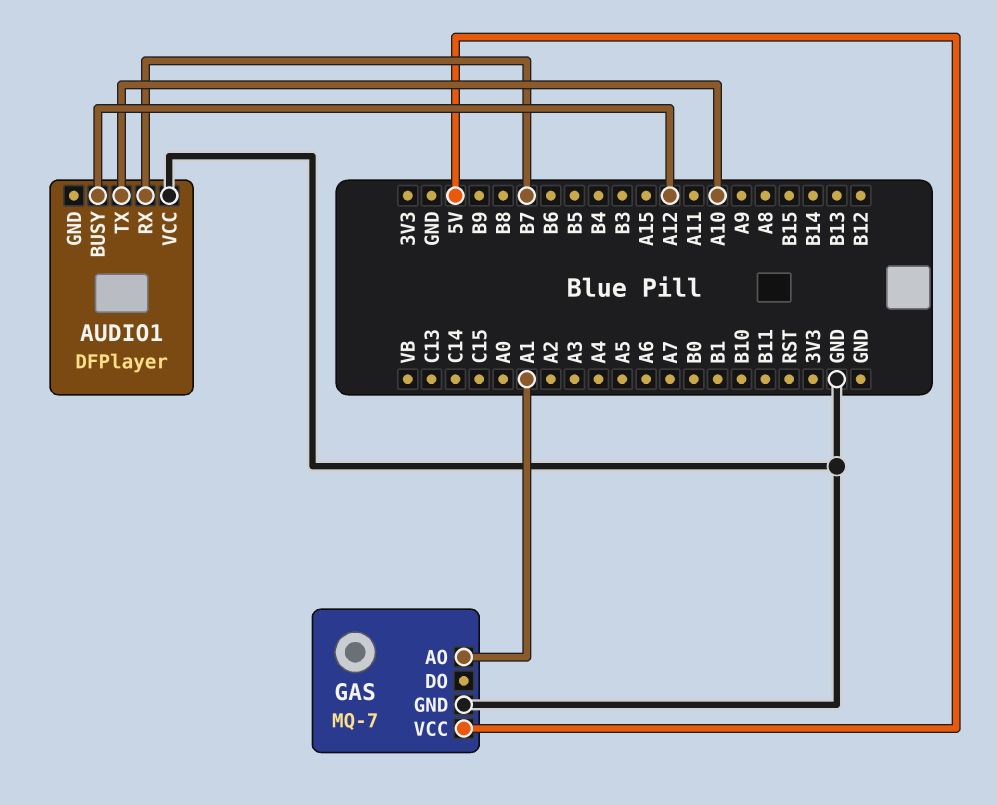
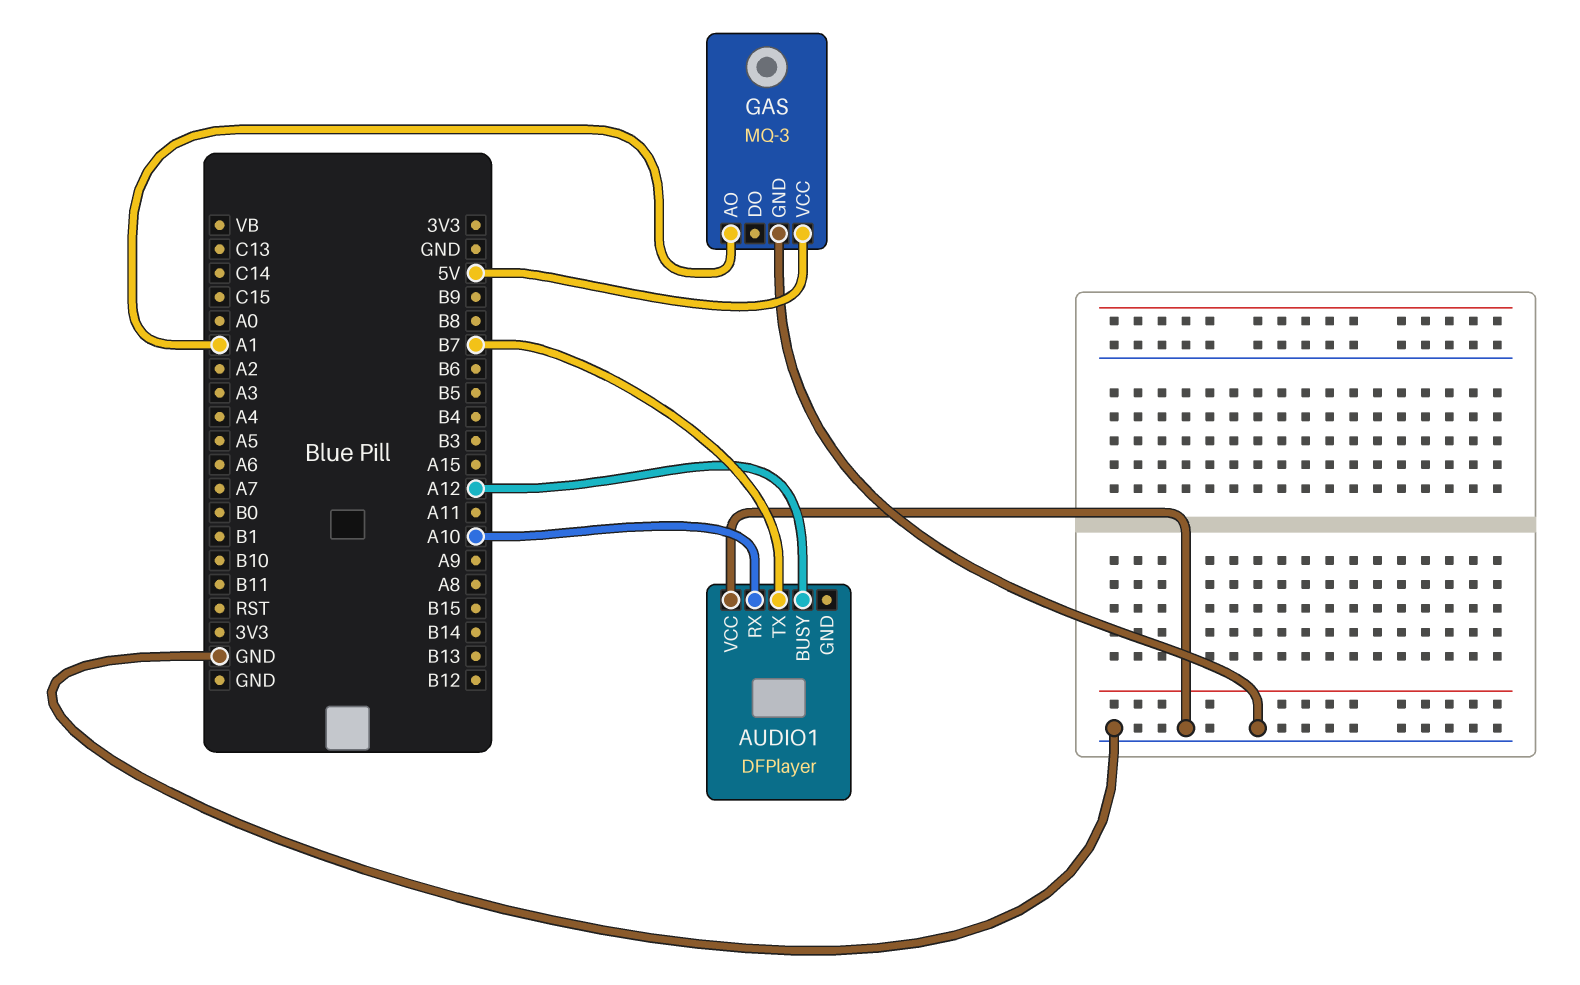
AUDIO1 pin RX: B7 -> A10
AUDIO1 pin TX: A10 -> B7
GAS: MQ-7 -> MQ-3

